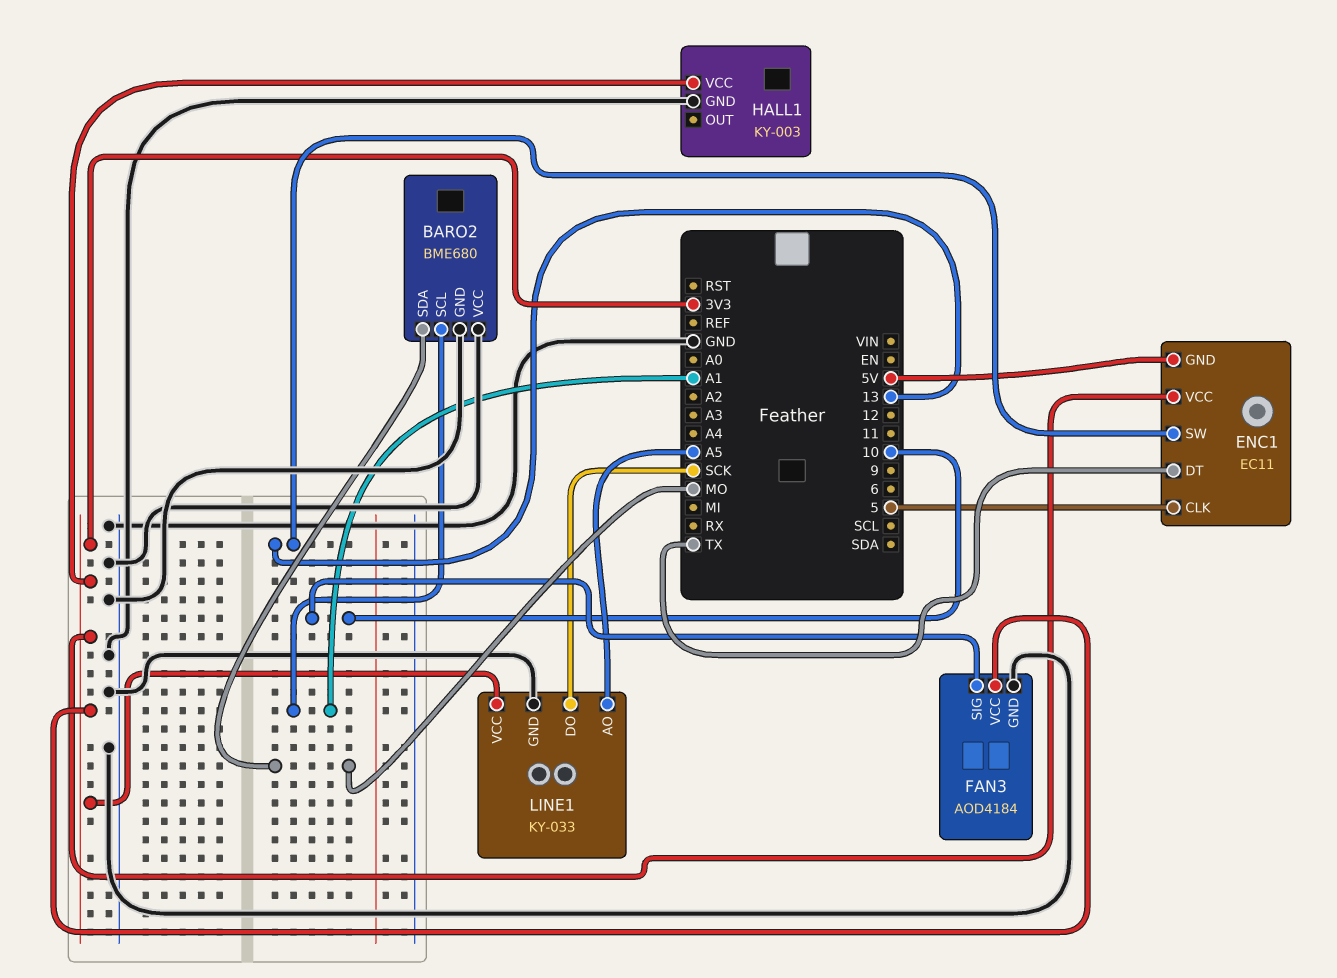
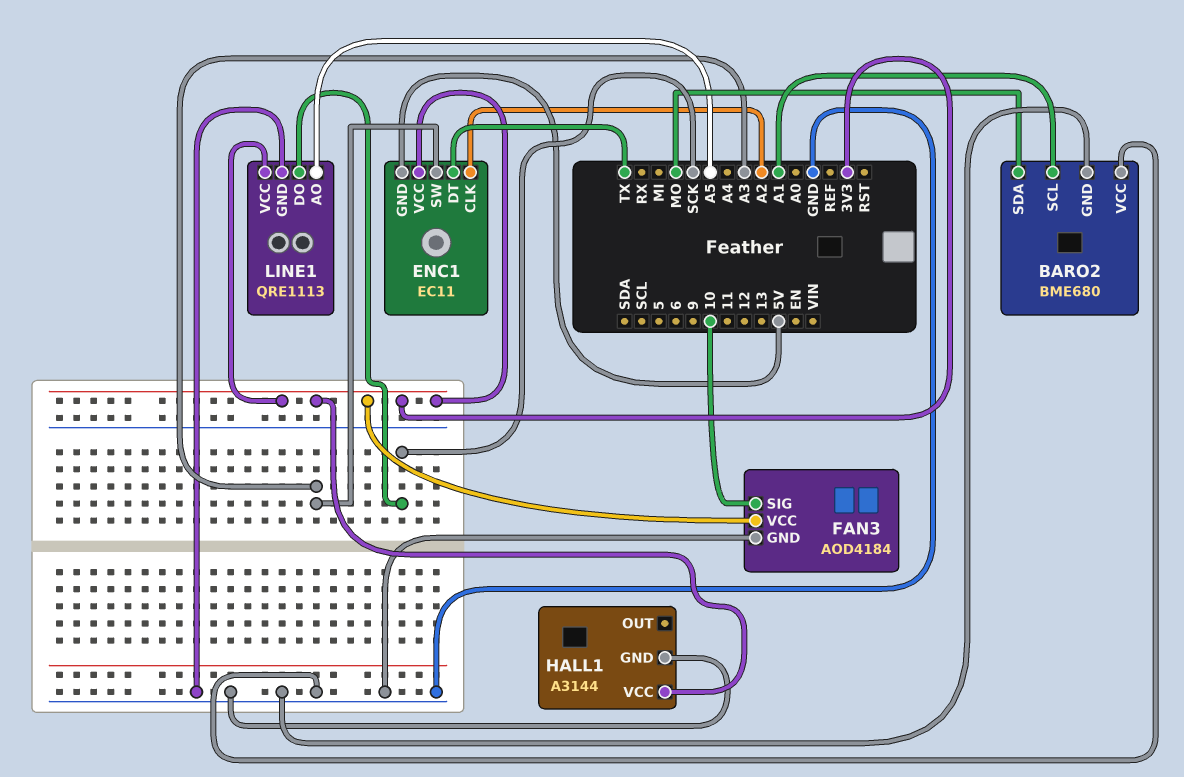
ENC1 pin CLK: 5 -> A2
ENC1 pin SW: 13 -> A3
HALL1: KY-003 -> A3144
LINE1: KY-033 -> QRE1113

